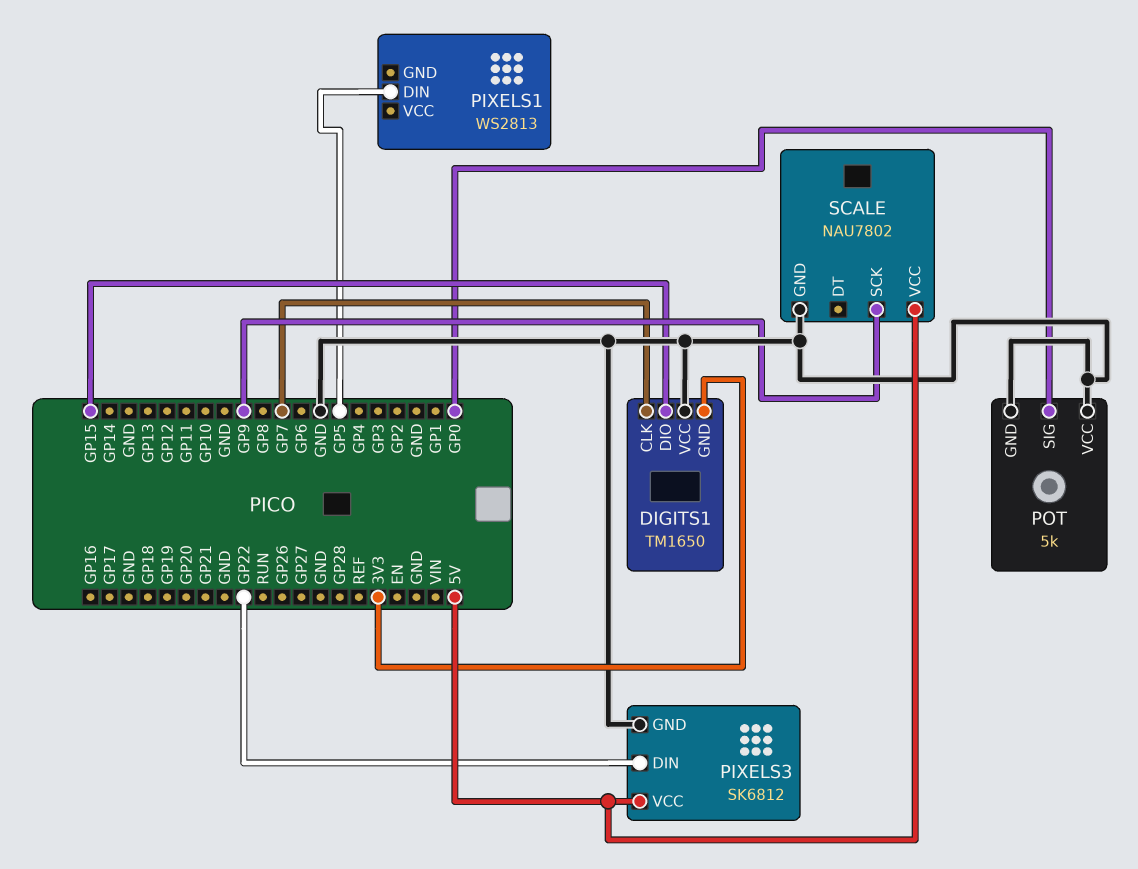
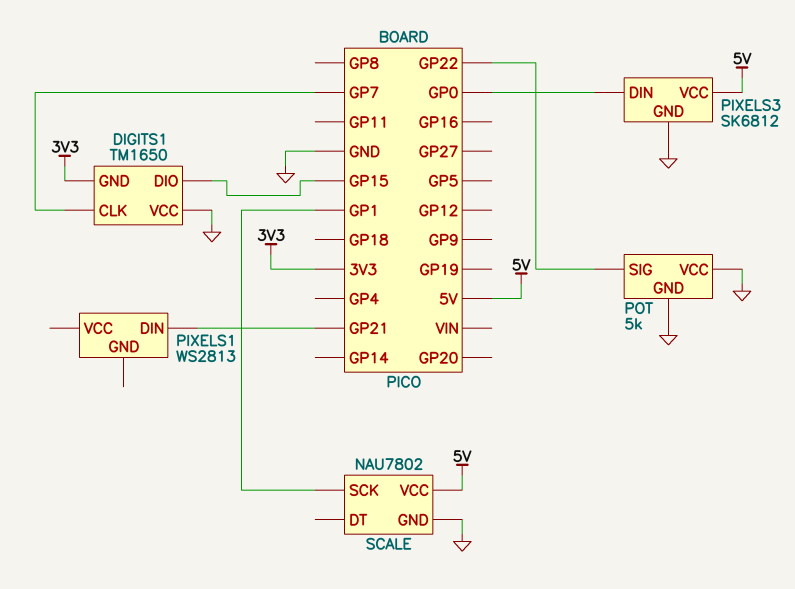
PIXELS1 pin DIN: GP5 -> GP21
PIXELS3 pin DIN: GP22 -> GP0
POT pin SIG: GP0 -> GP22
SCALE pin SCK: GP9 -> GP1

